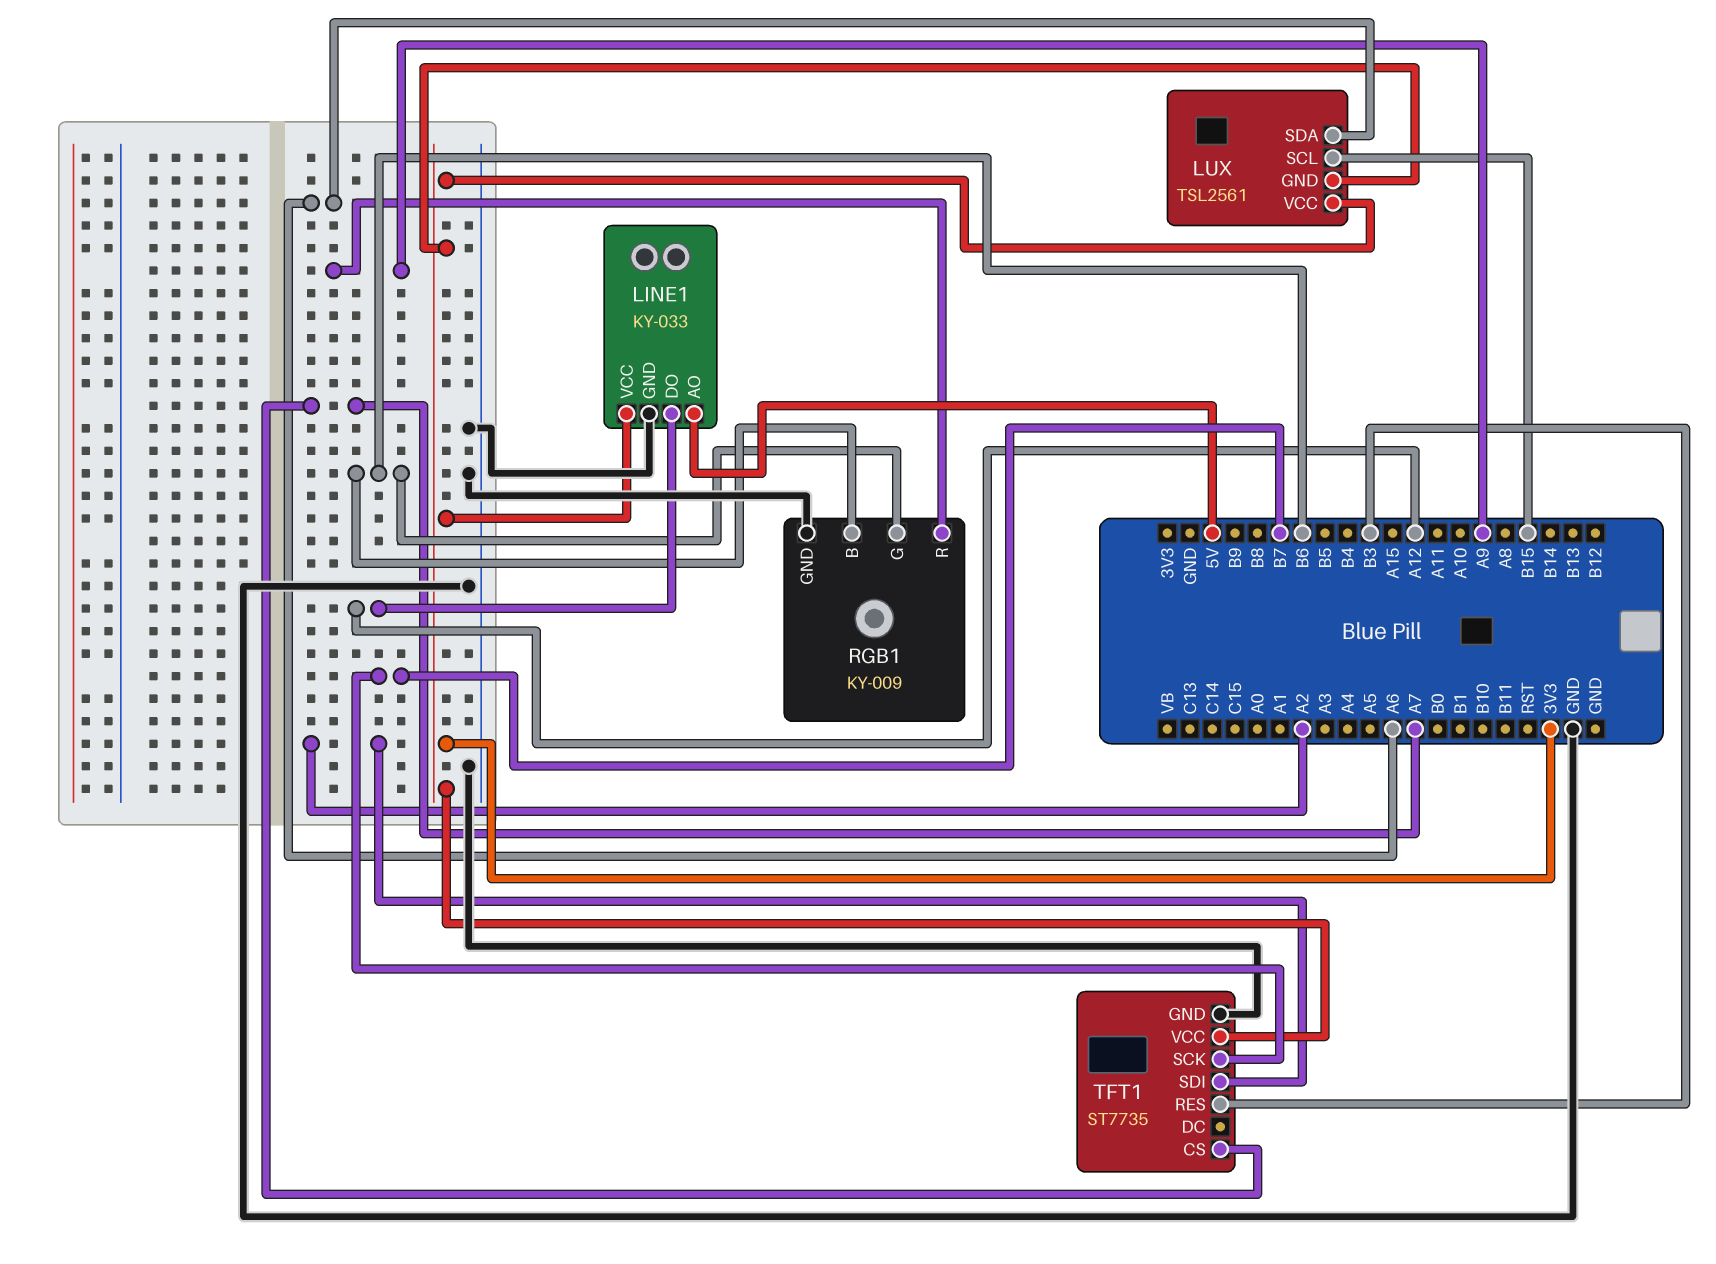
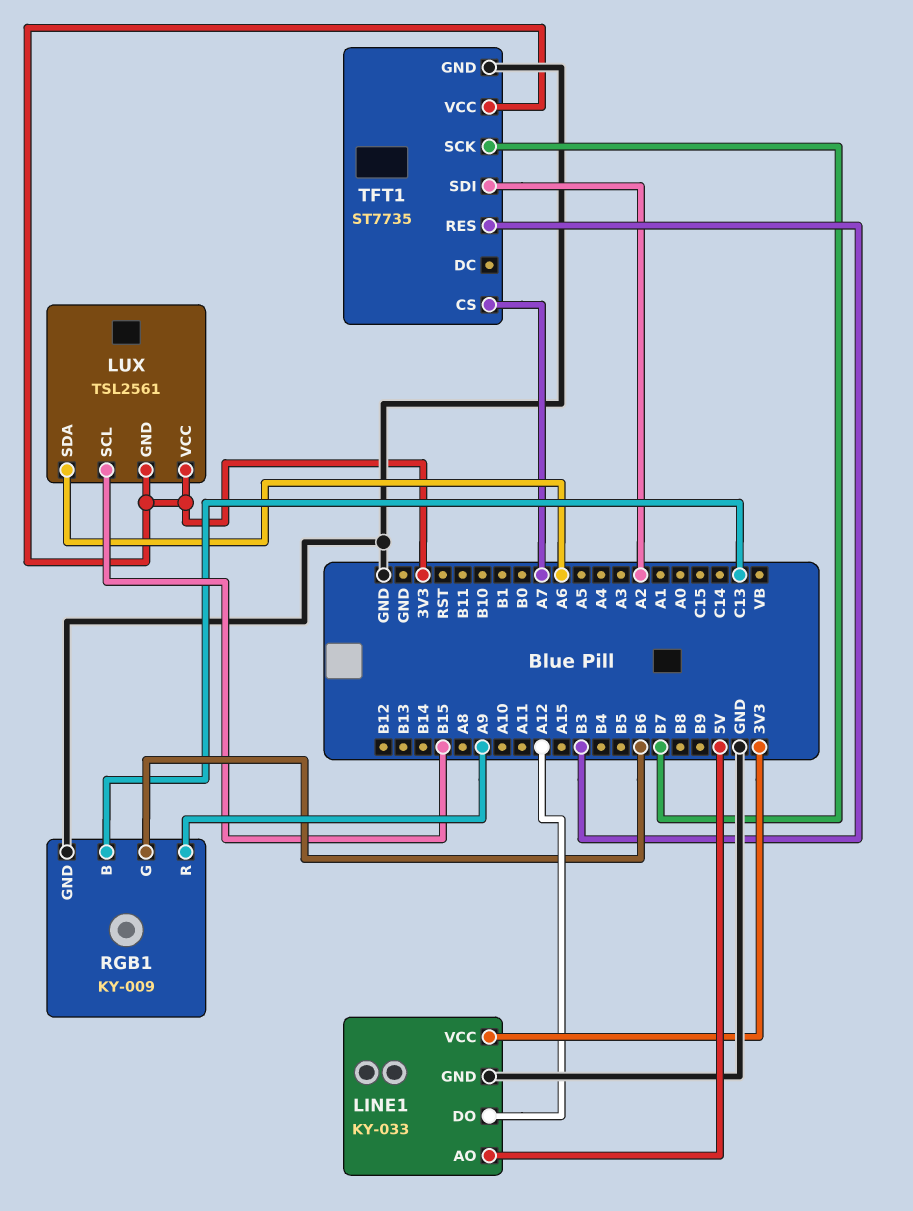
RGB1 pin B: B6 -> C13

